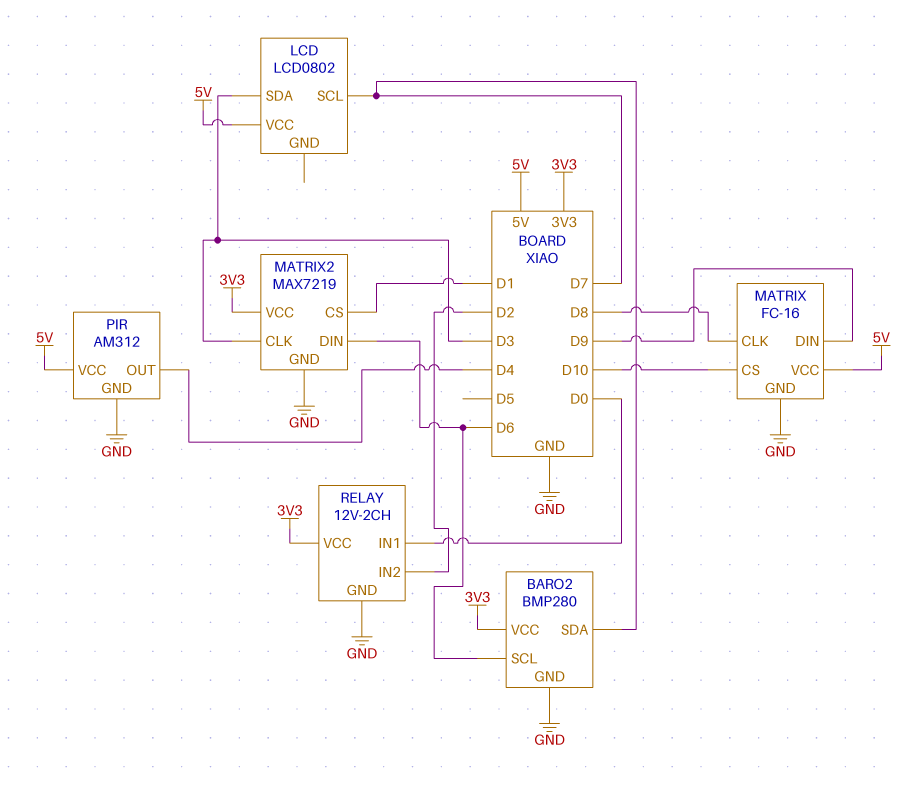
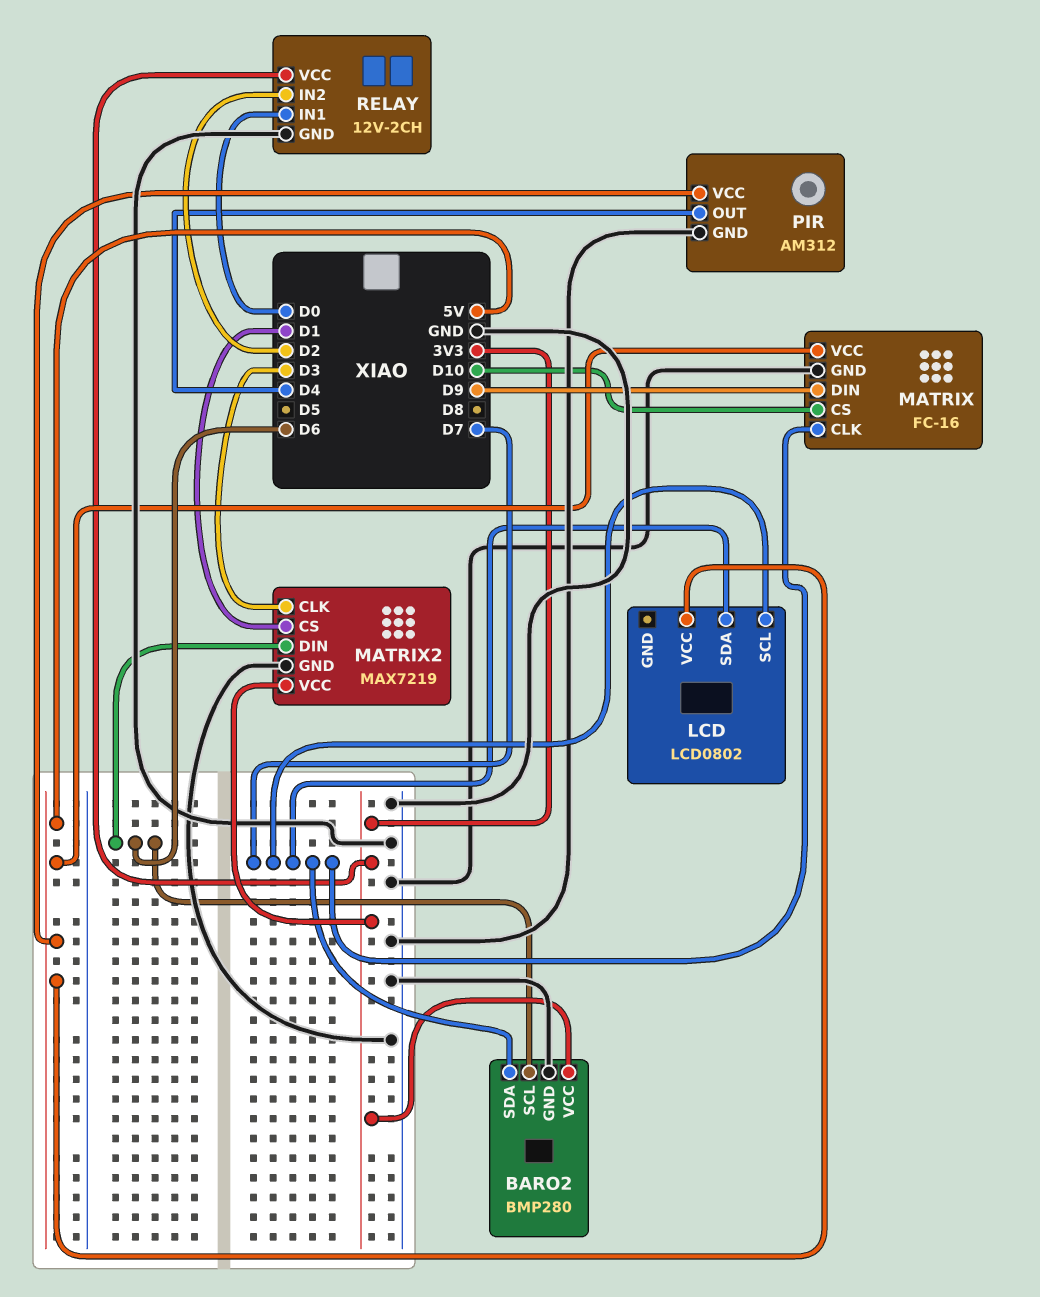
LCD pin SDA: D3 -> D7
MATRIX pin CLK: D8 -> D7

